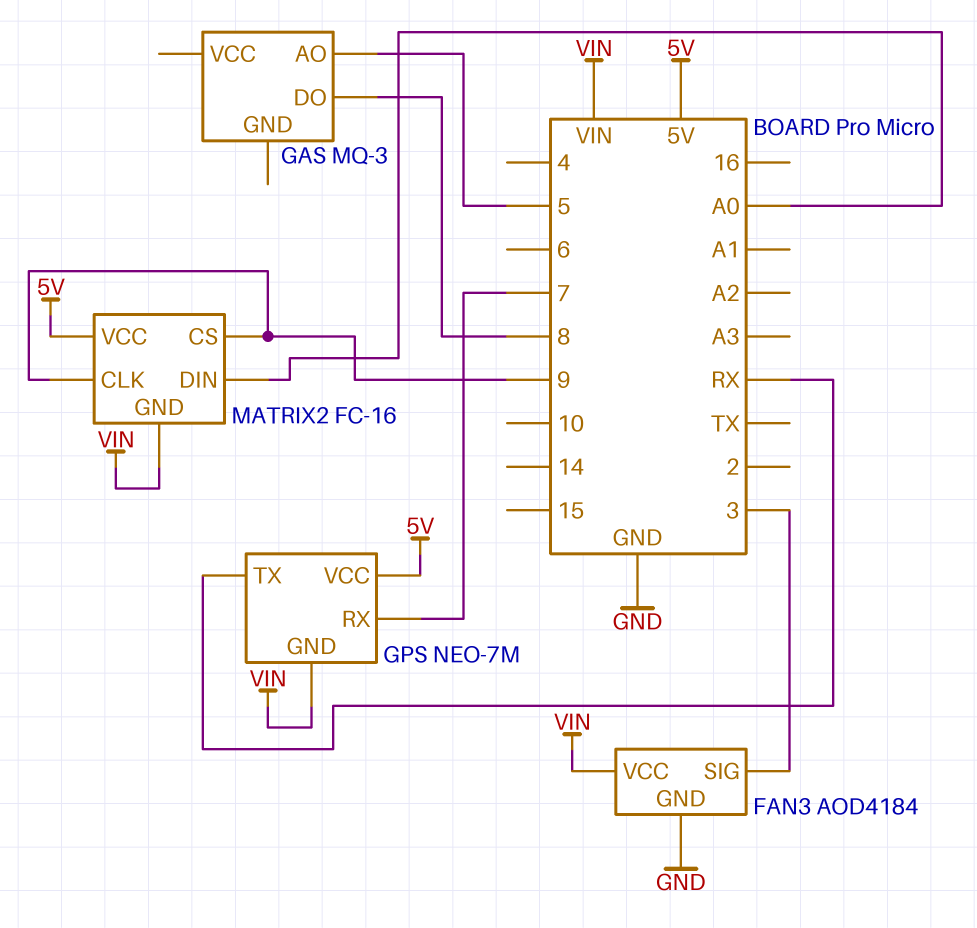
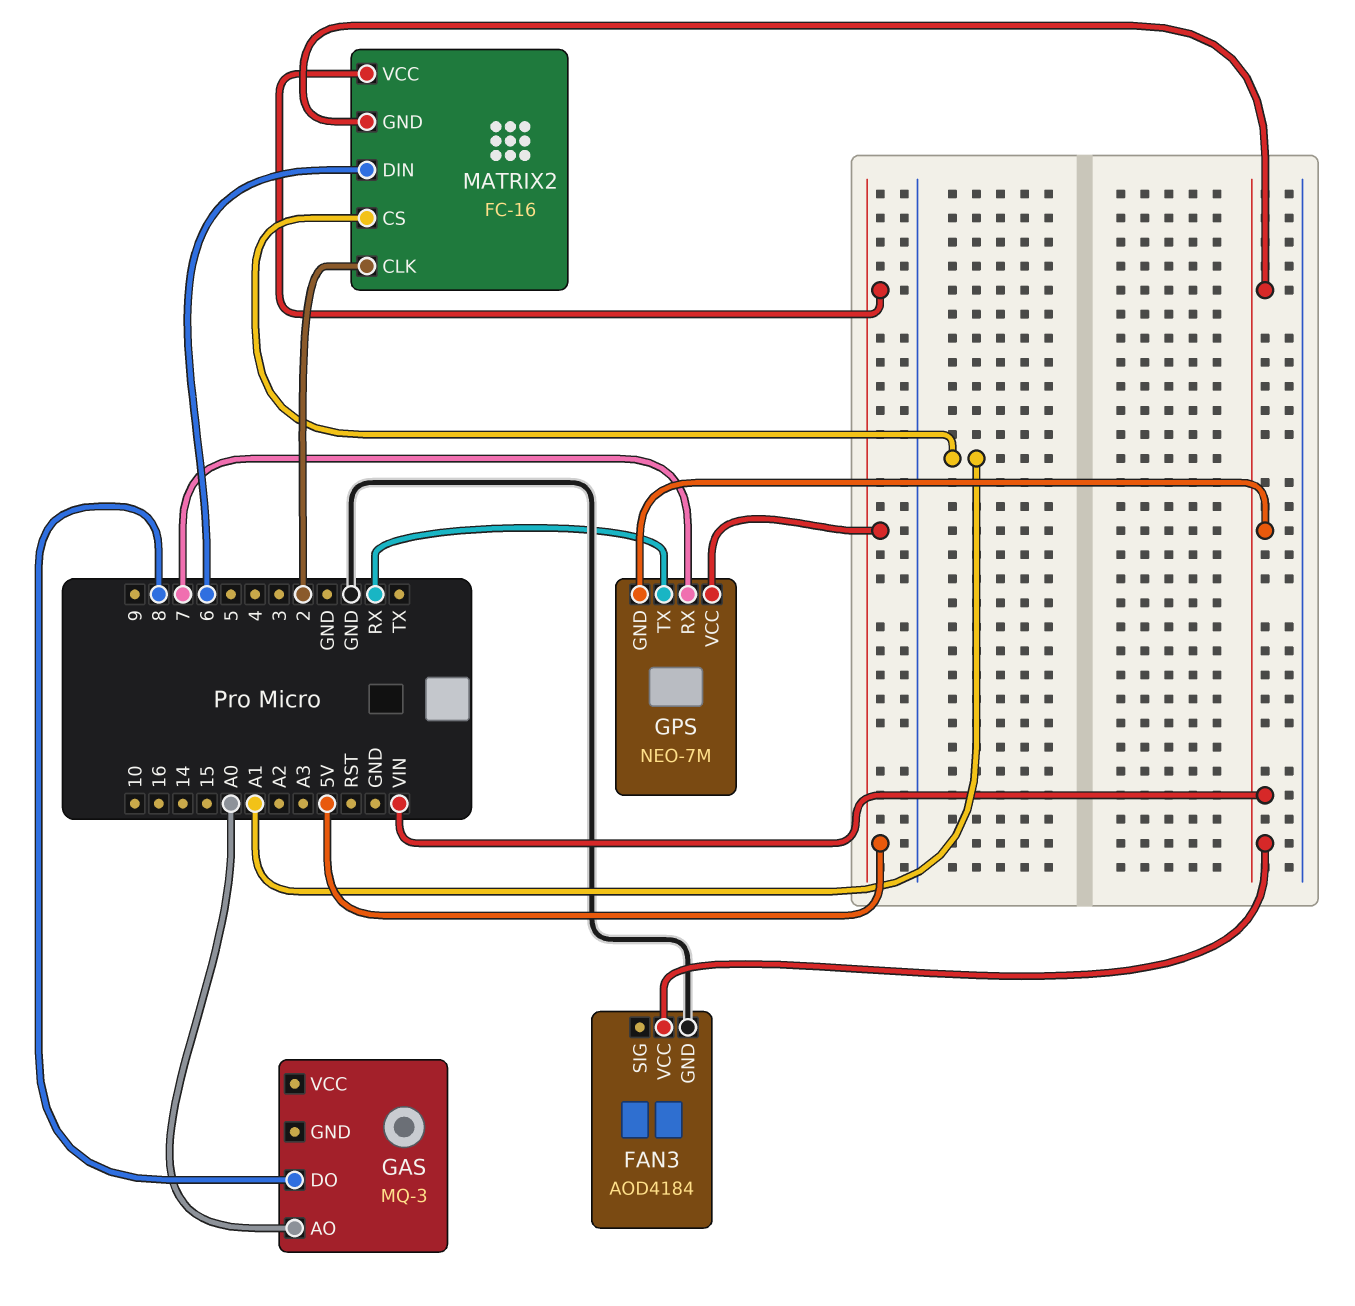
FAN3 pin SIG: 3 -> none
GAS pin AO: 5 -> A0
MATRIX2 pin CLK: 9 -> 2
MATRIX2 pin CS: 9 -> A1
MATRIX2 pin DIN: A0 -> 6

